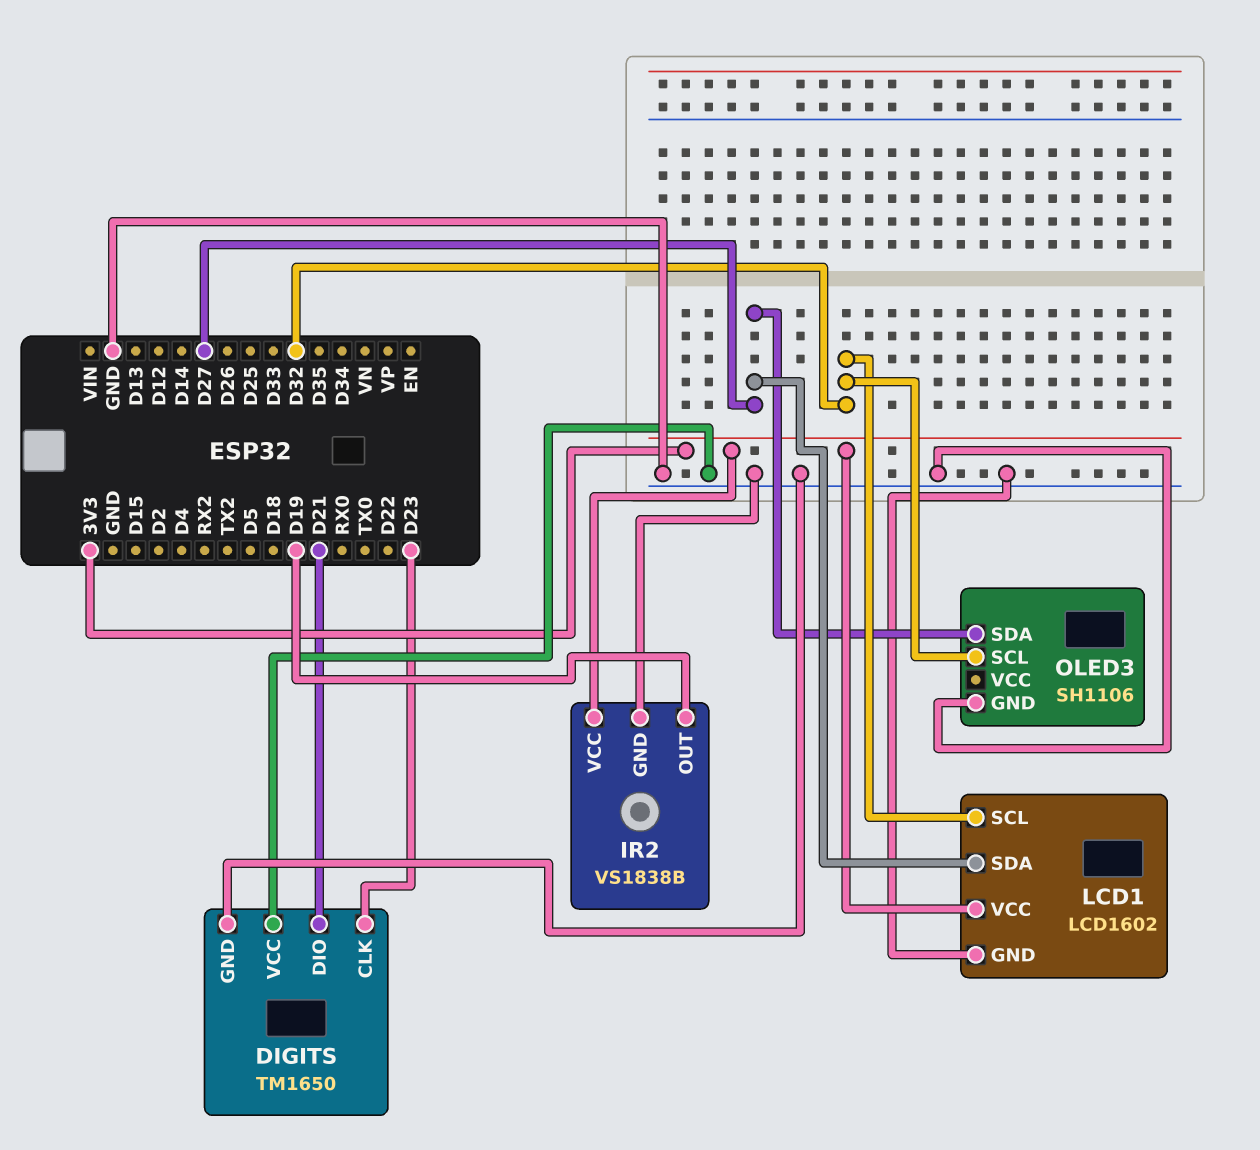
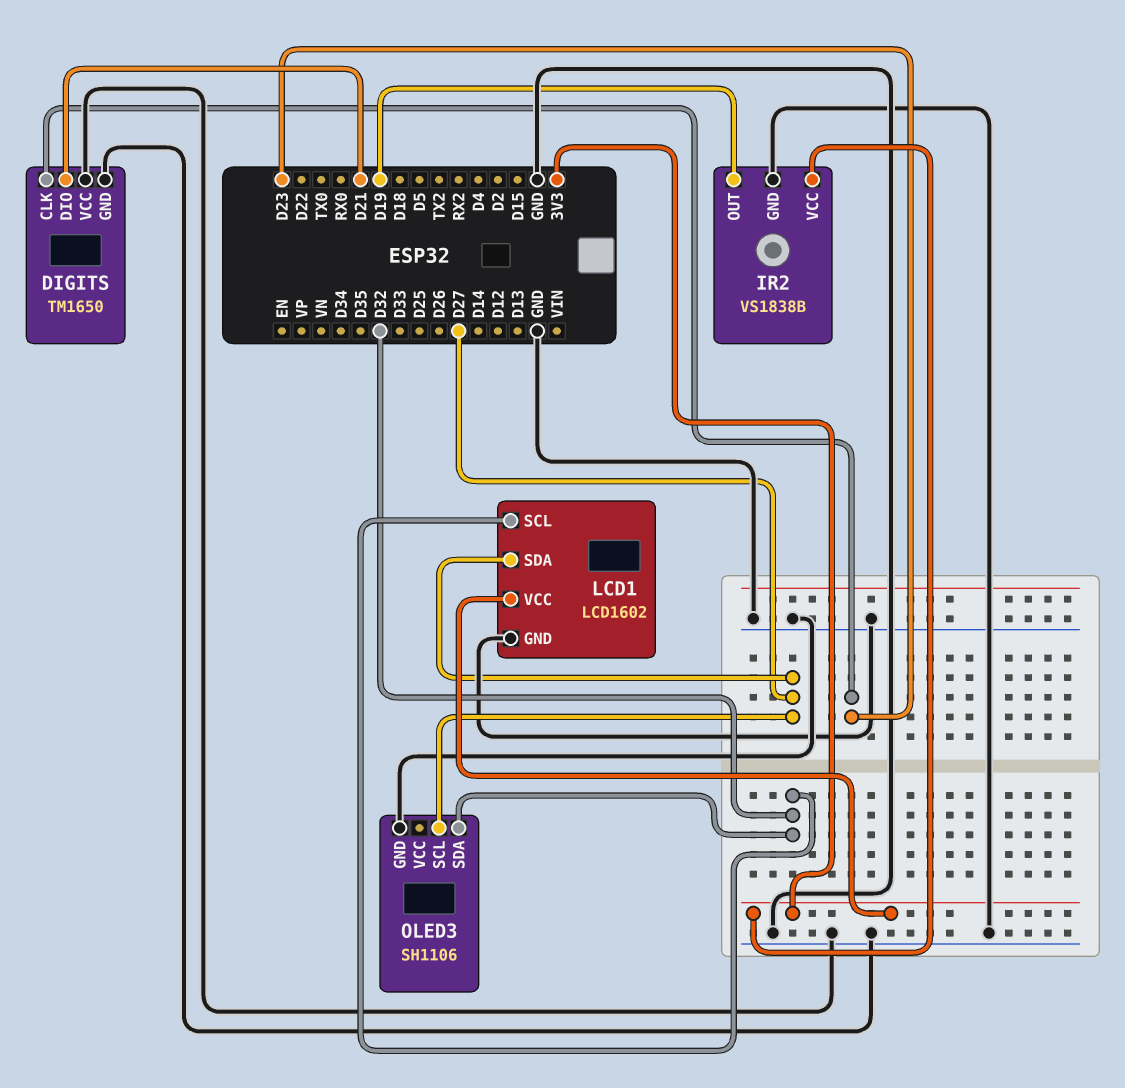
OLED3 pin SCL: D32 -> D27
OLED3 pin SDA: D27 -> D32

